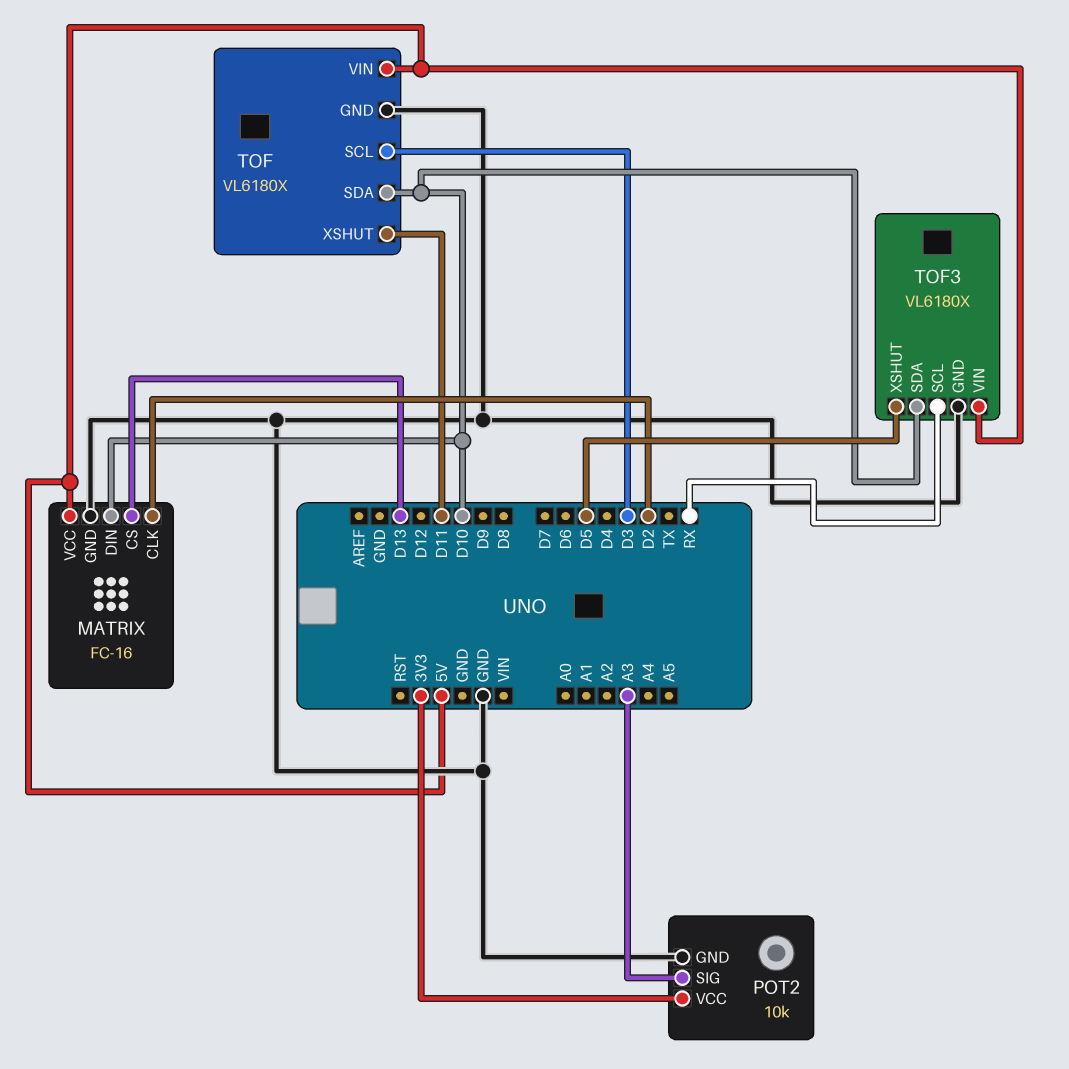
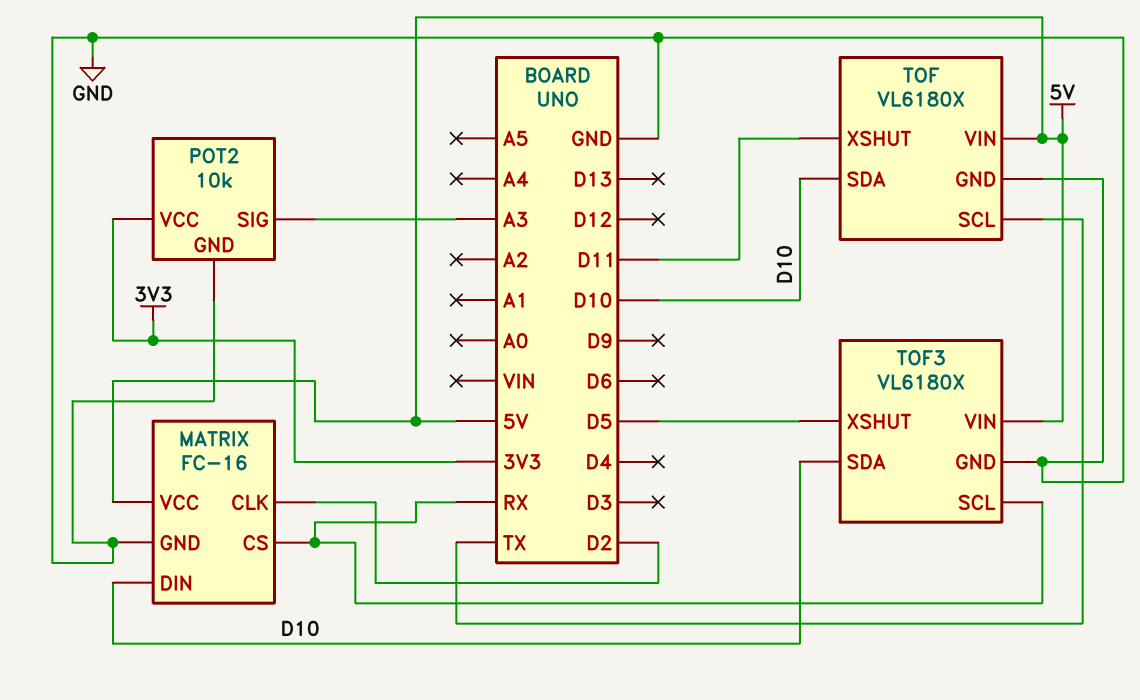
MATRIX pin CS: D13 -> RX
TOF pin SCL: D3 -> TX

